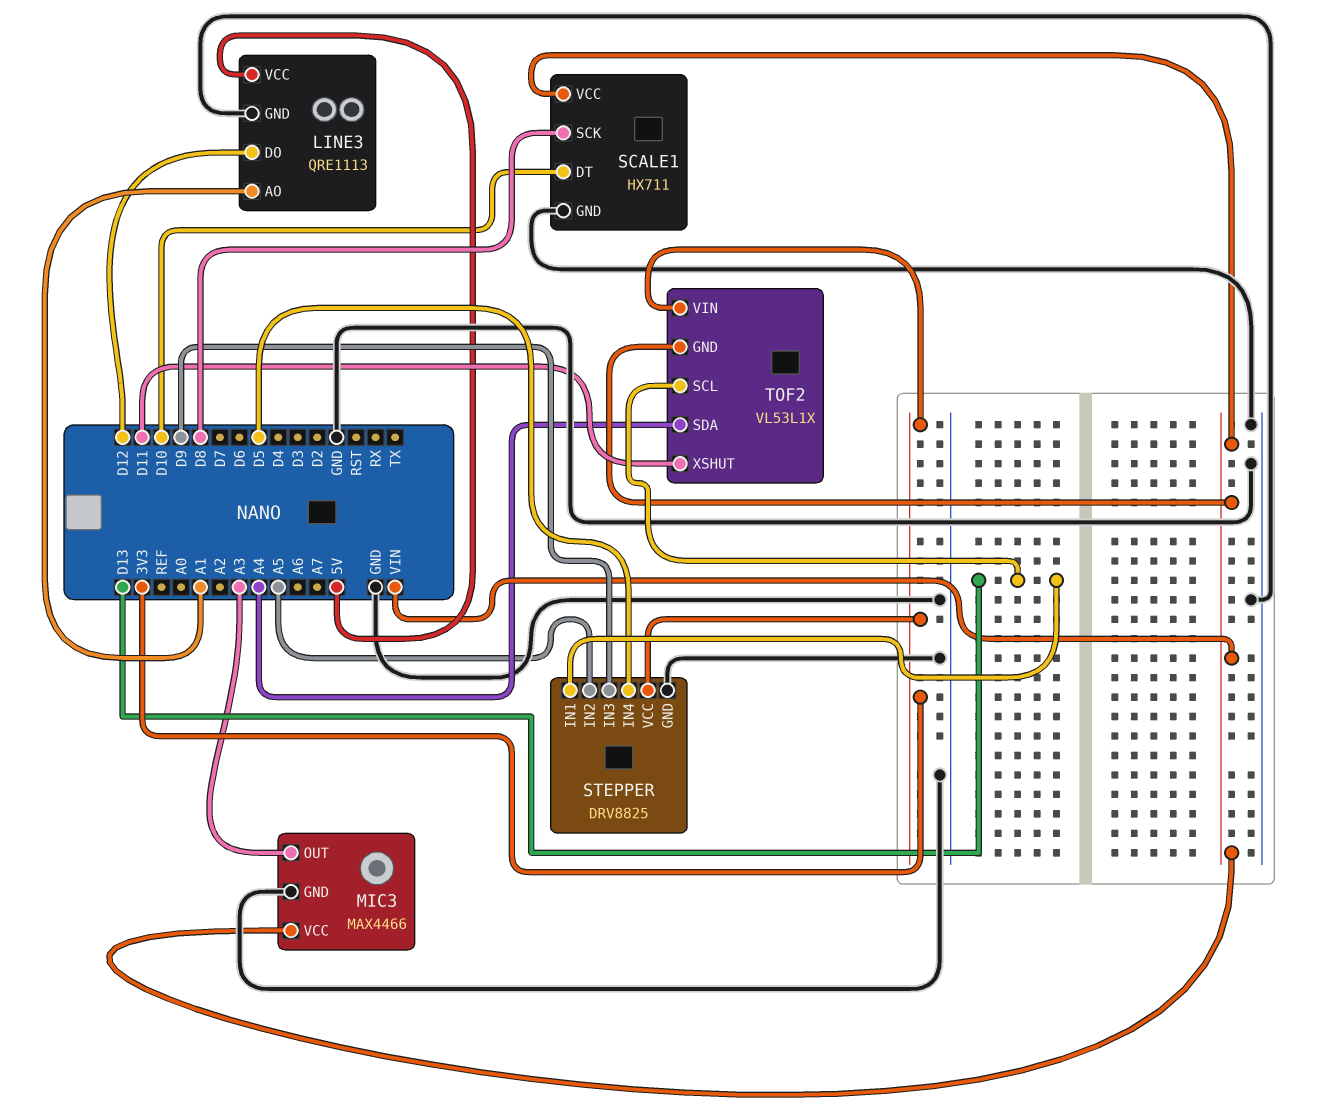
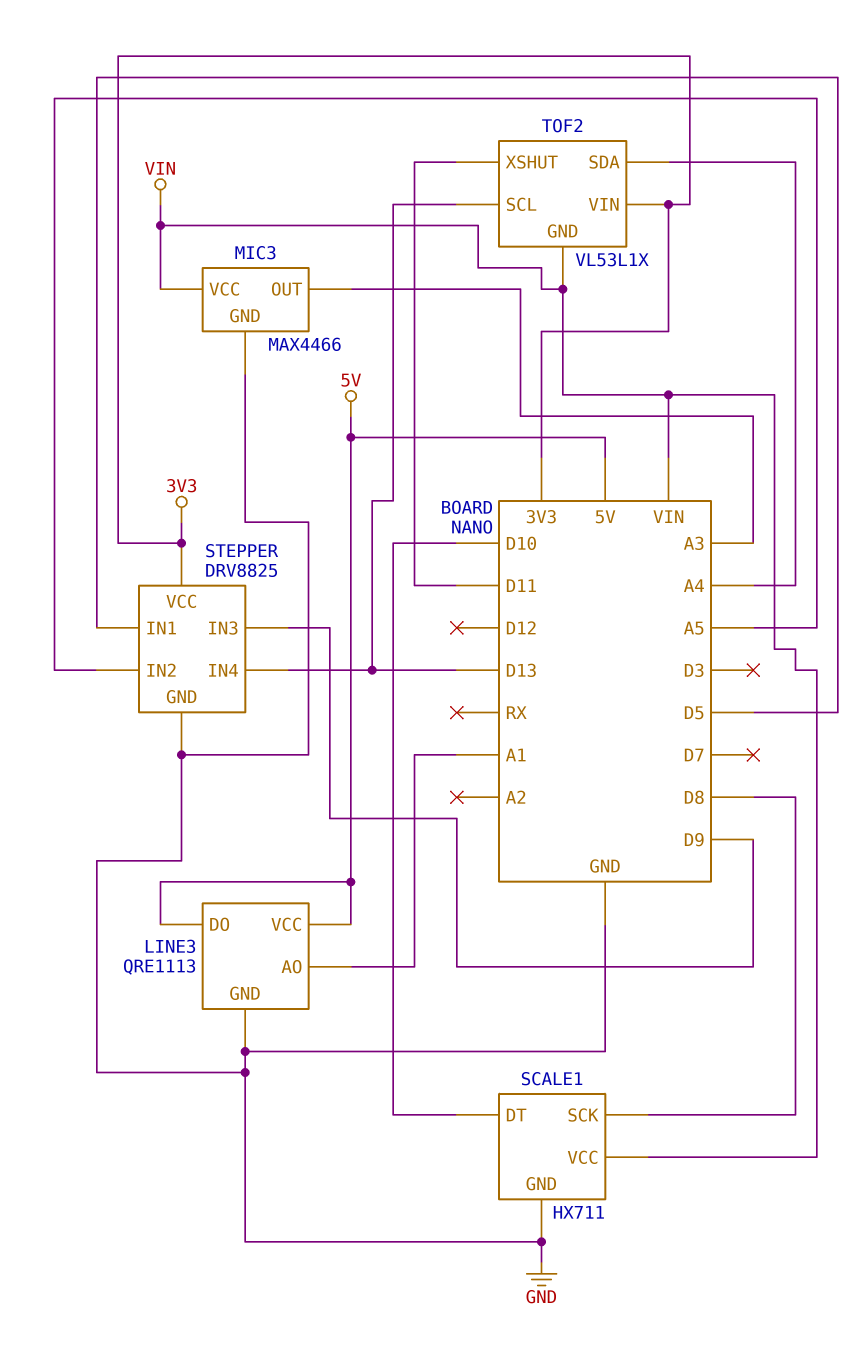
LINE3 pin DO: D12 -> 5V
STEPPER pin IN1: D13 -> D5
STEPPER pin IN4: D5 -> D13

